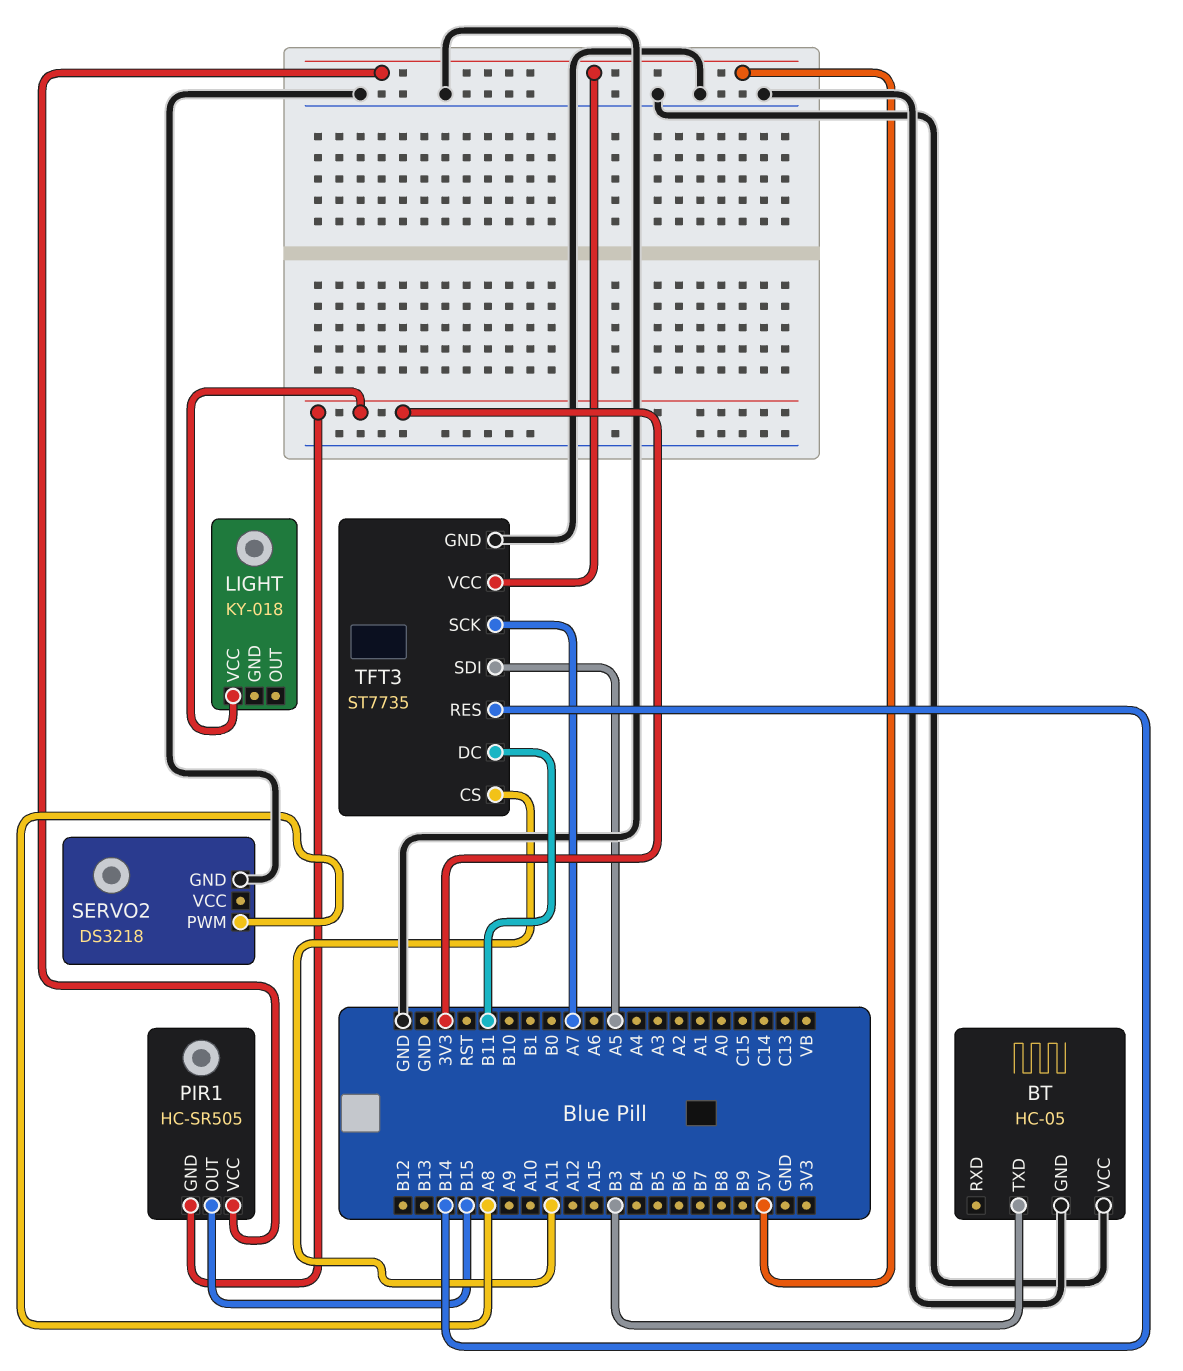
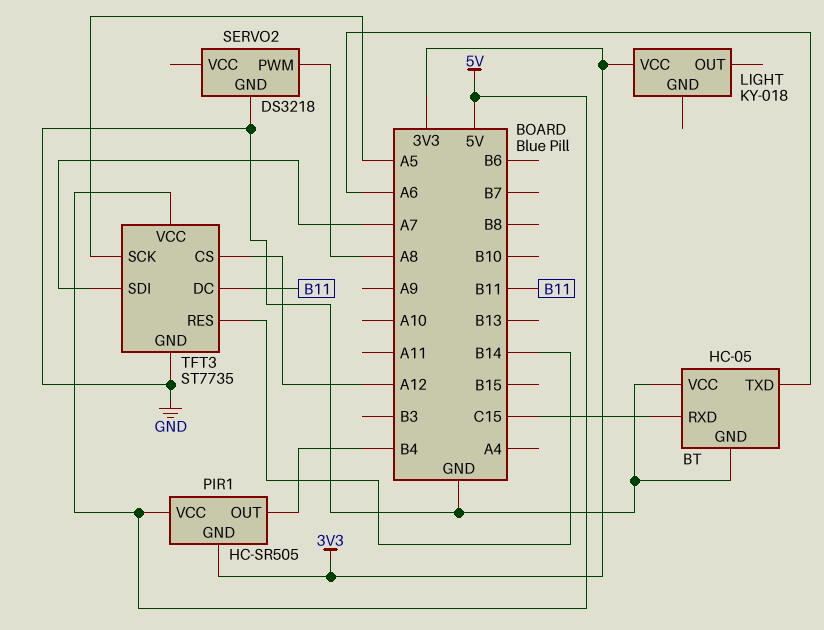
BT pin RXD: none -> C15
BT pin TXD: B3 -> A6
PIR1 pin OUT: B15 -> B4
TFT3 pin CS: A11 -> A12
TFT3 pin SCK: A7 -> A5
TFT3 pin SDI: A5 -> A7

